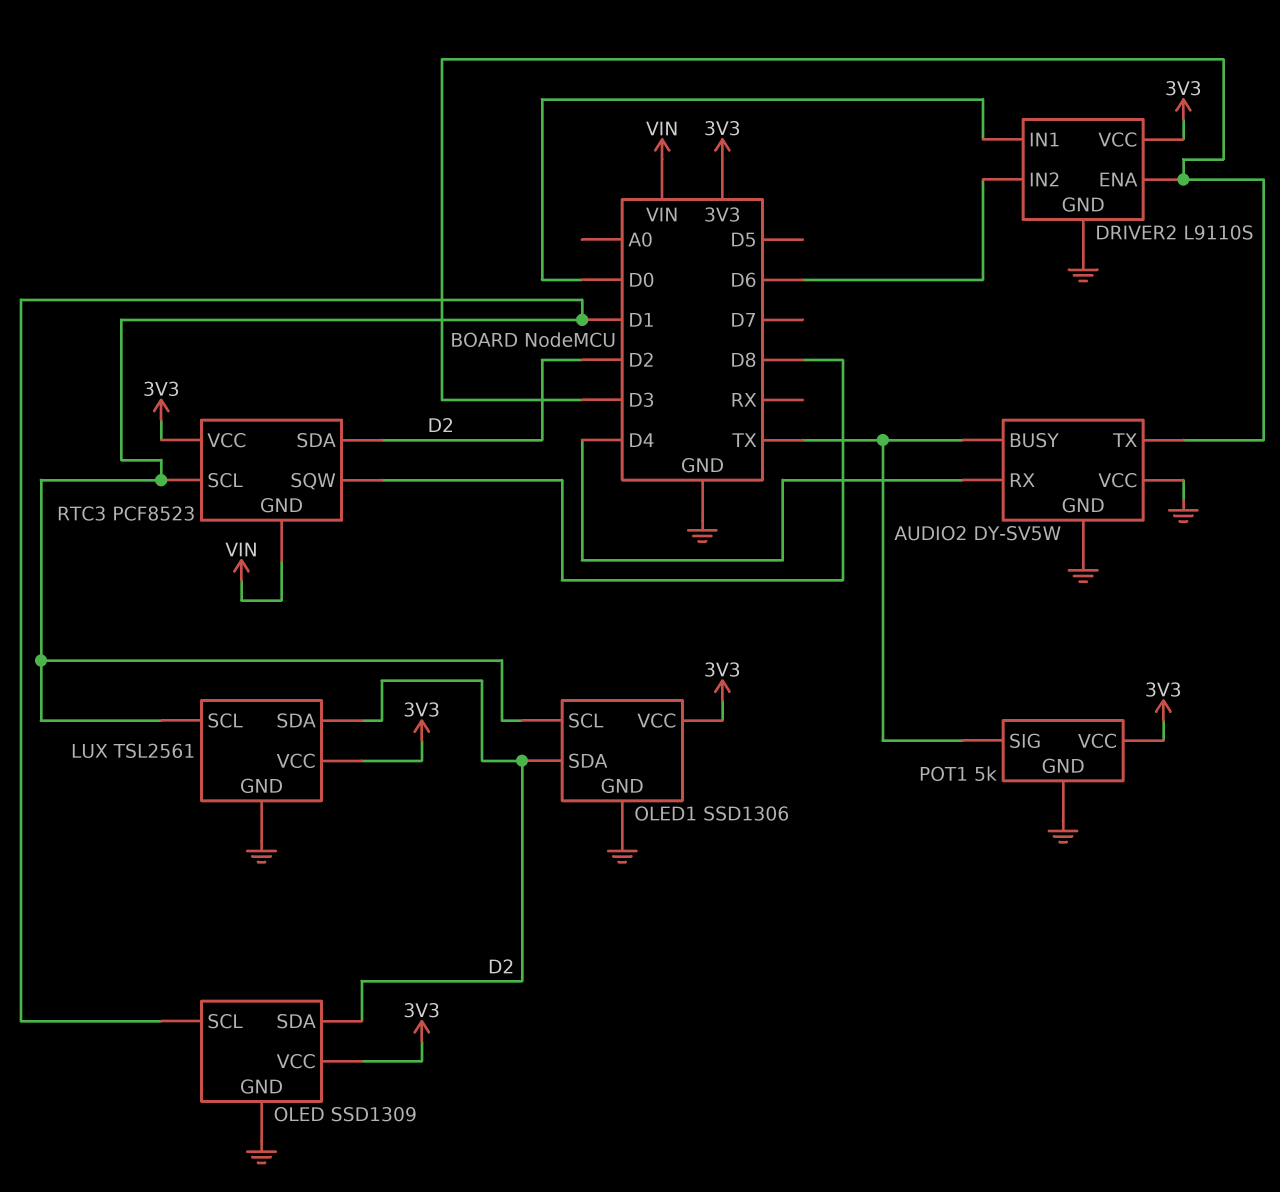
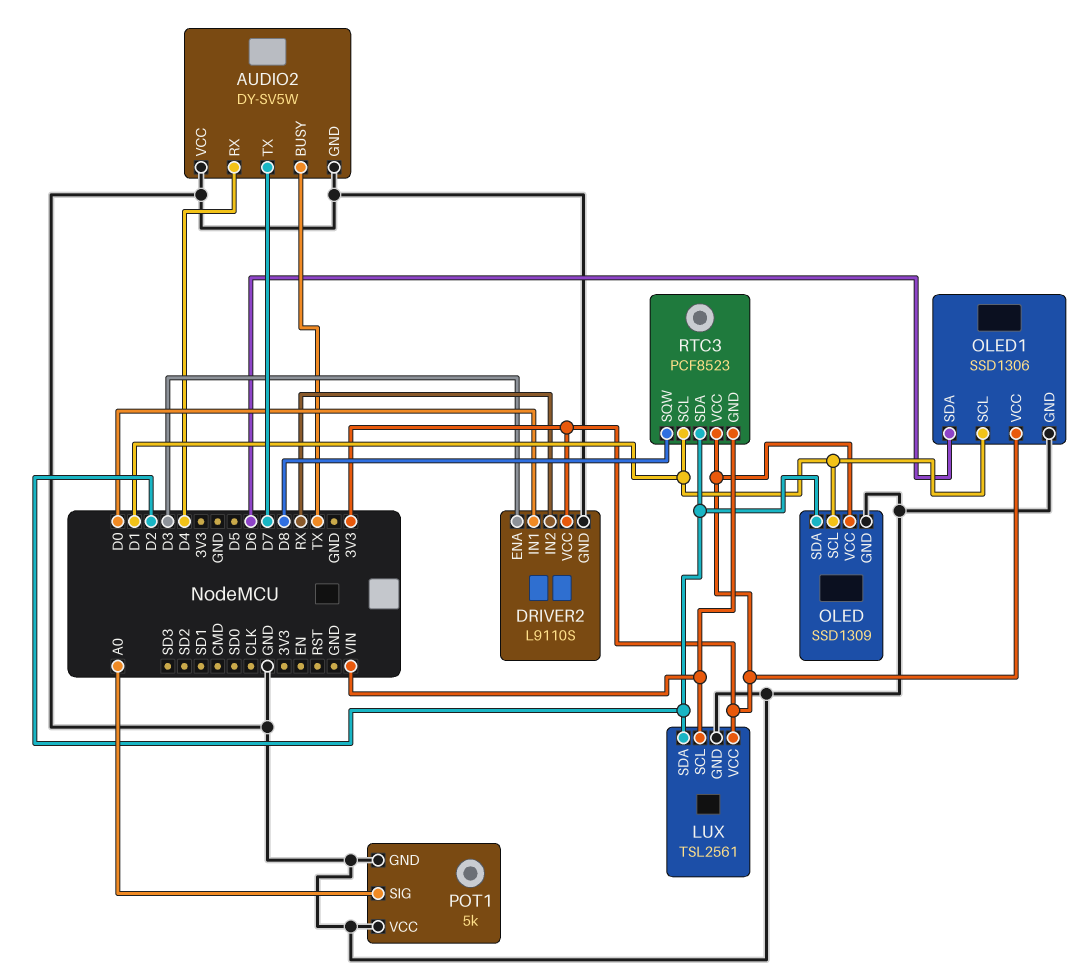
AUDIO2 pin TX: D3 -> D7
DRIVER2 pin IN2: D6 -> RX
LUX pin SCL: D1 -> VIN
OLED1 pin SDA: D2 -> D6
POT1 pin SIG: TX -> A0
POT1 pin VCC: 3V3 -> GND

